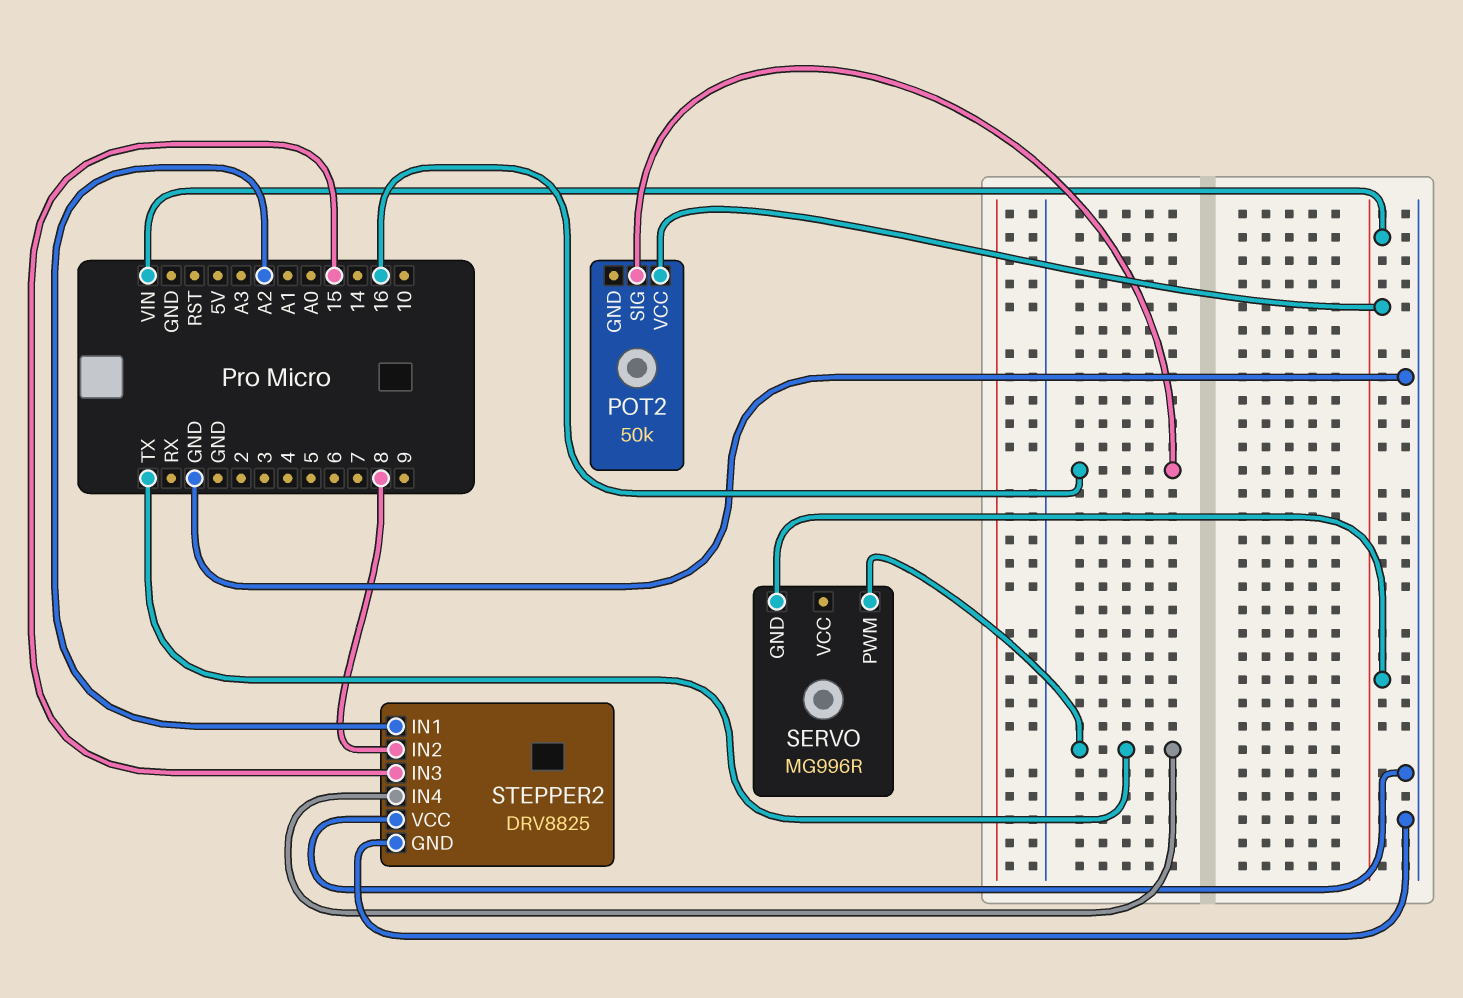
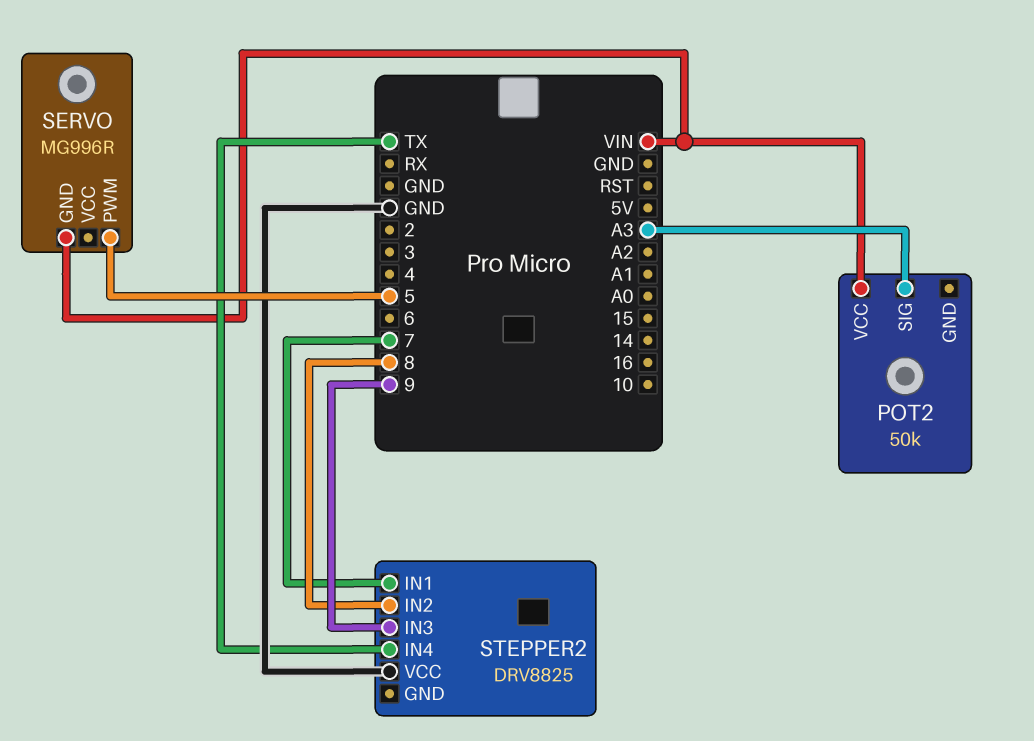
POT2 pin SIG: 16 -> A3
SERVO pin PWM: TX -> 5
STEPPER2 pin GND: GND -> none
STEPPER2 pin IN1: A2 -> 7
STEPPER2 pin IN3: 15 -> 9

